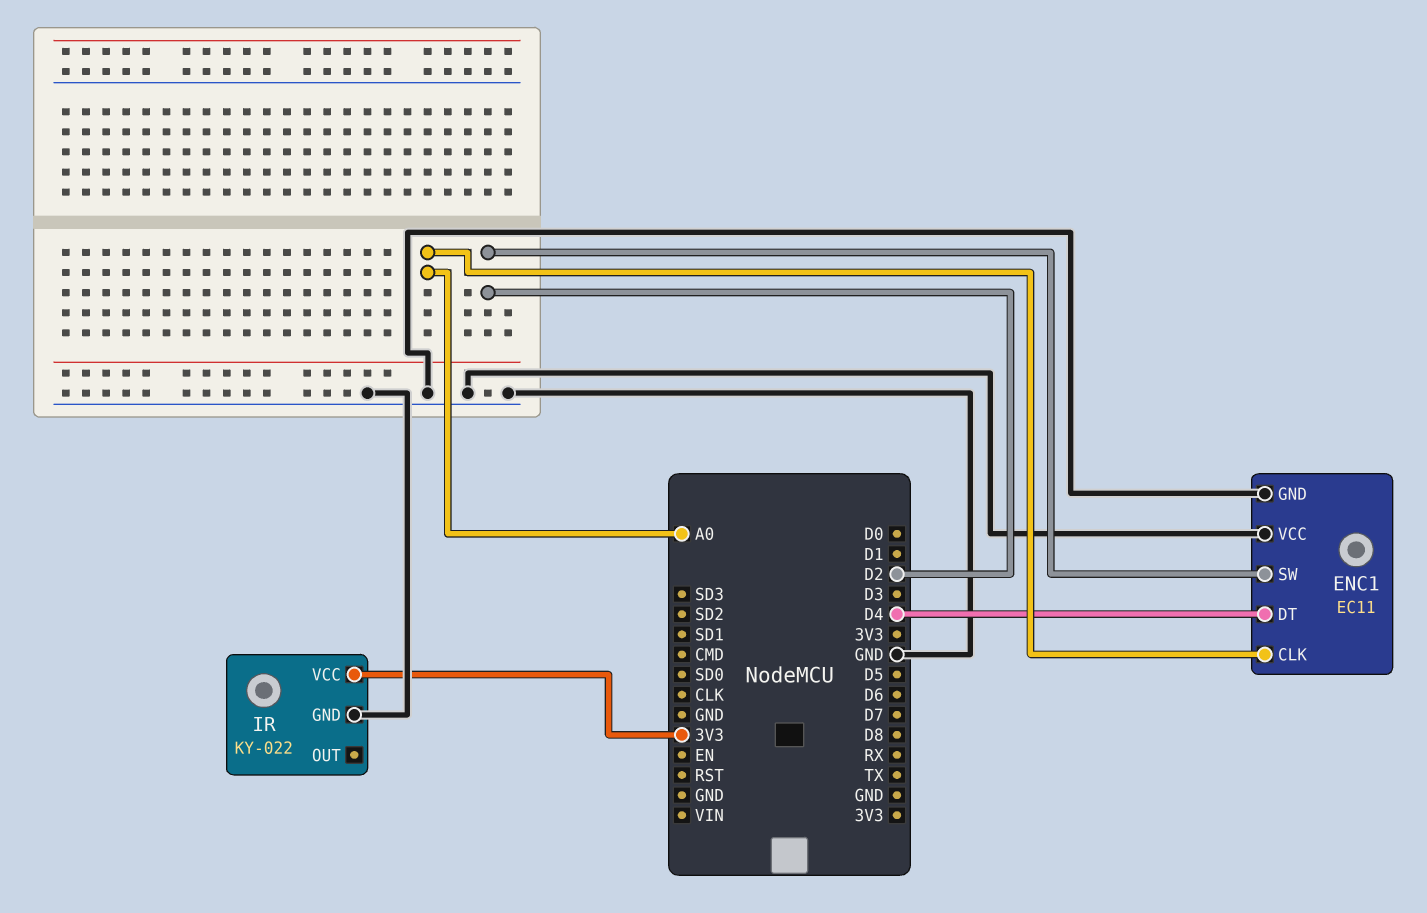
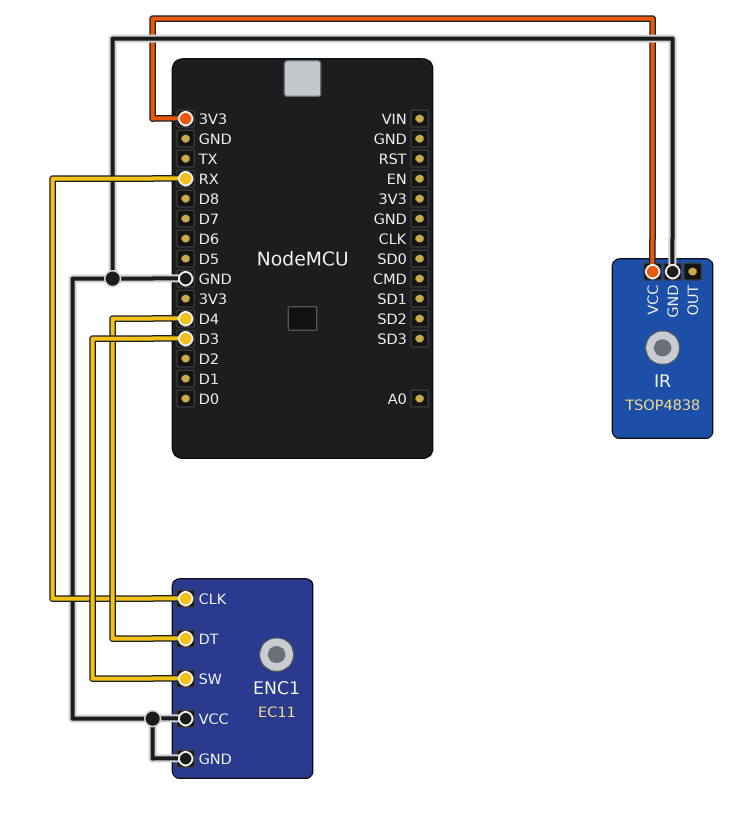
ENC1 pin CLK: A0 -> RX
ENC1 pin SW: D2 -> D3
IR: KY-022 -> TSOP4838

